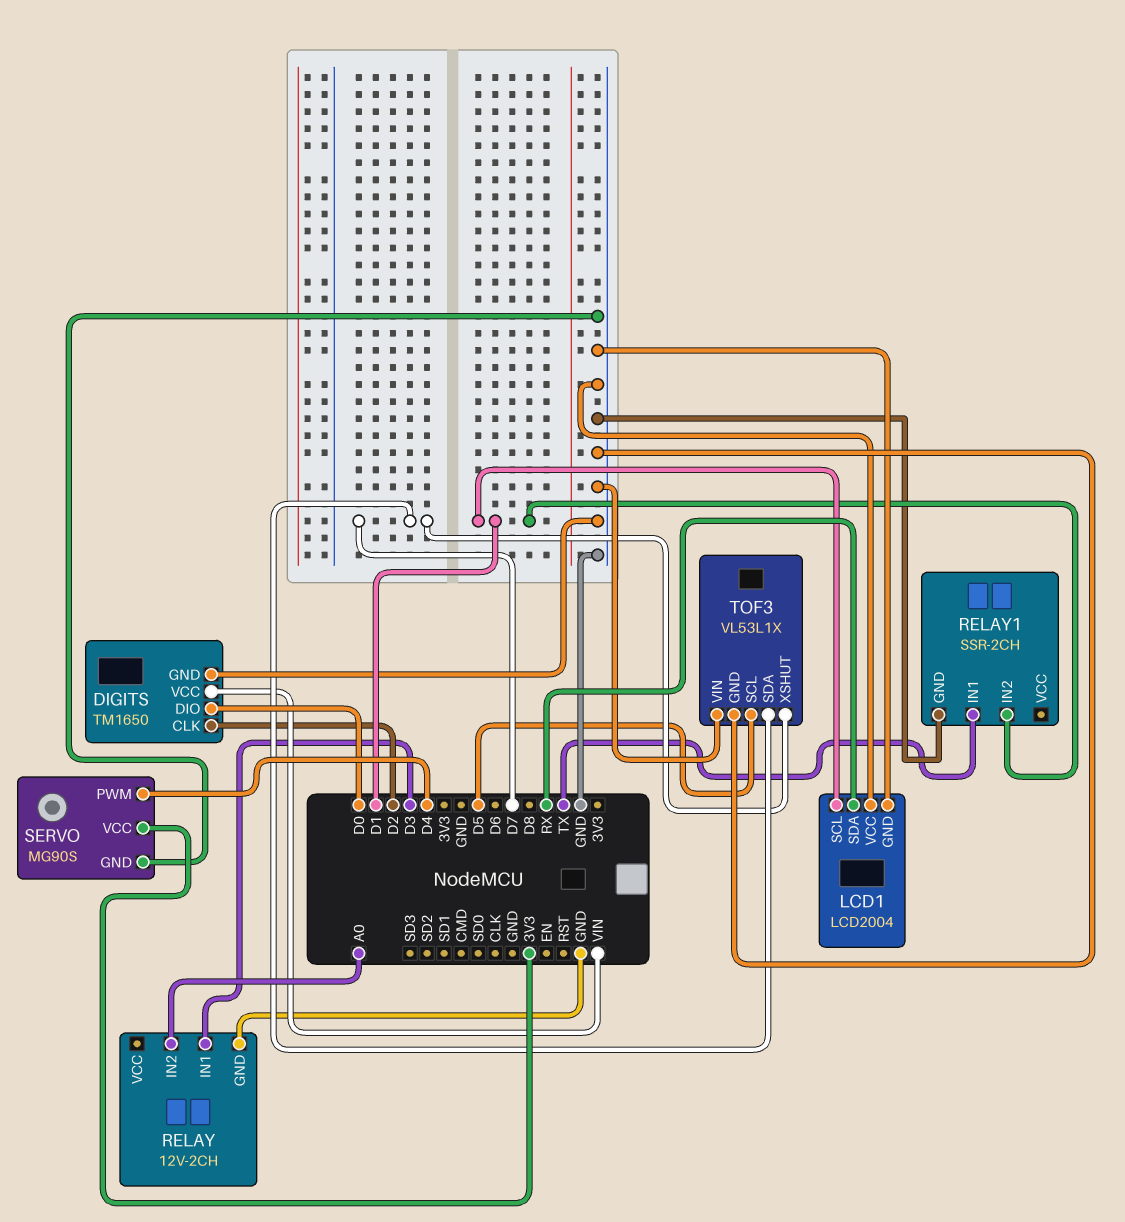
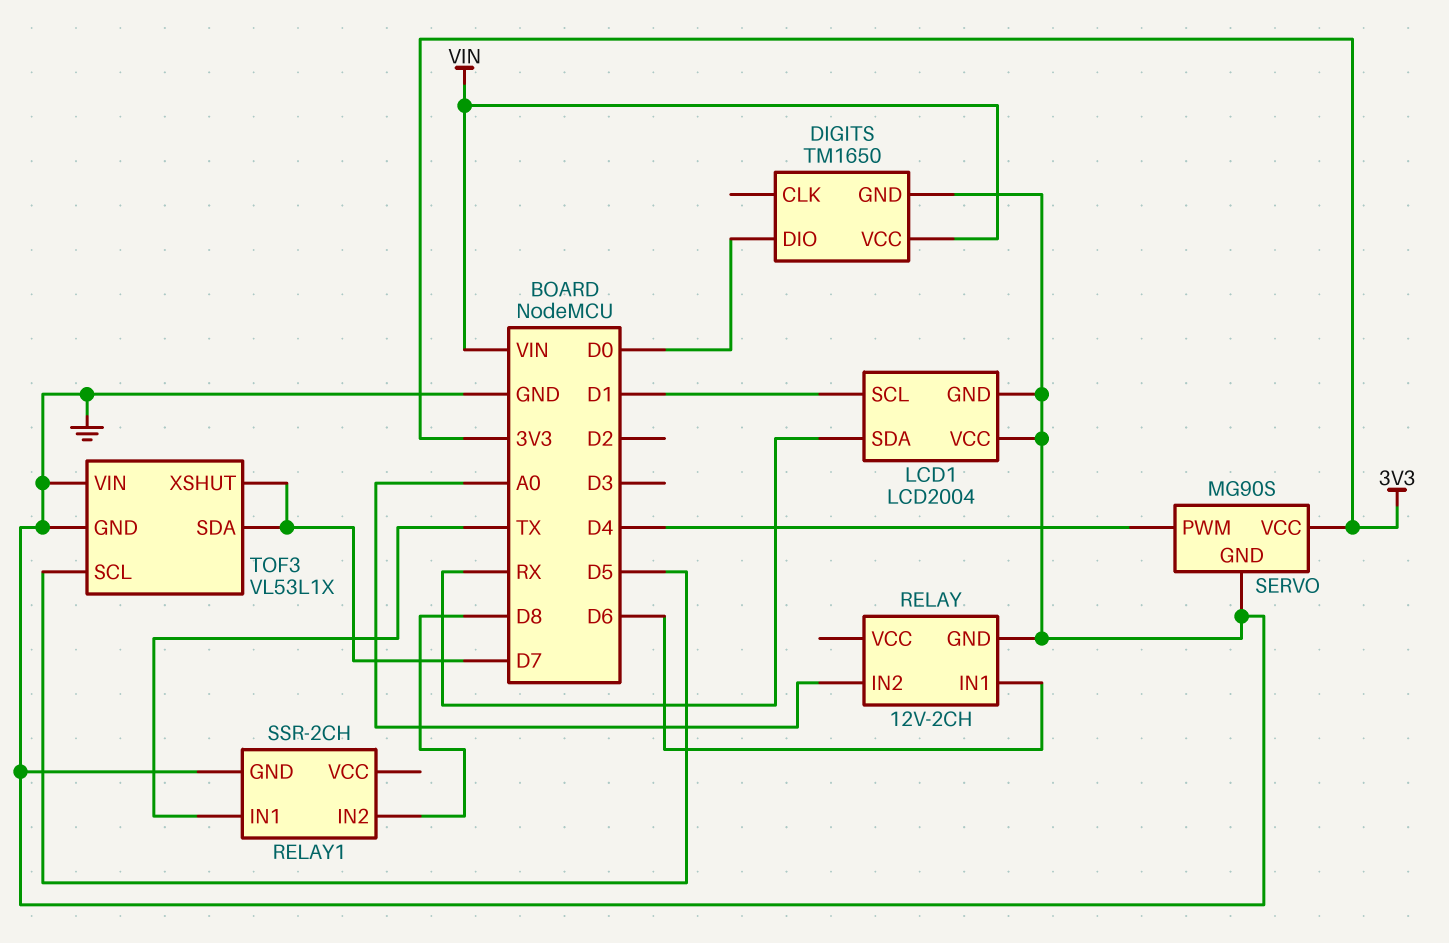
DIGITS pin CLK: D2 -> none
RELAY pin IN1: D3 -> D6
RELAY1 pin IN2: D1 -> D8

